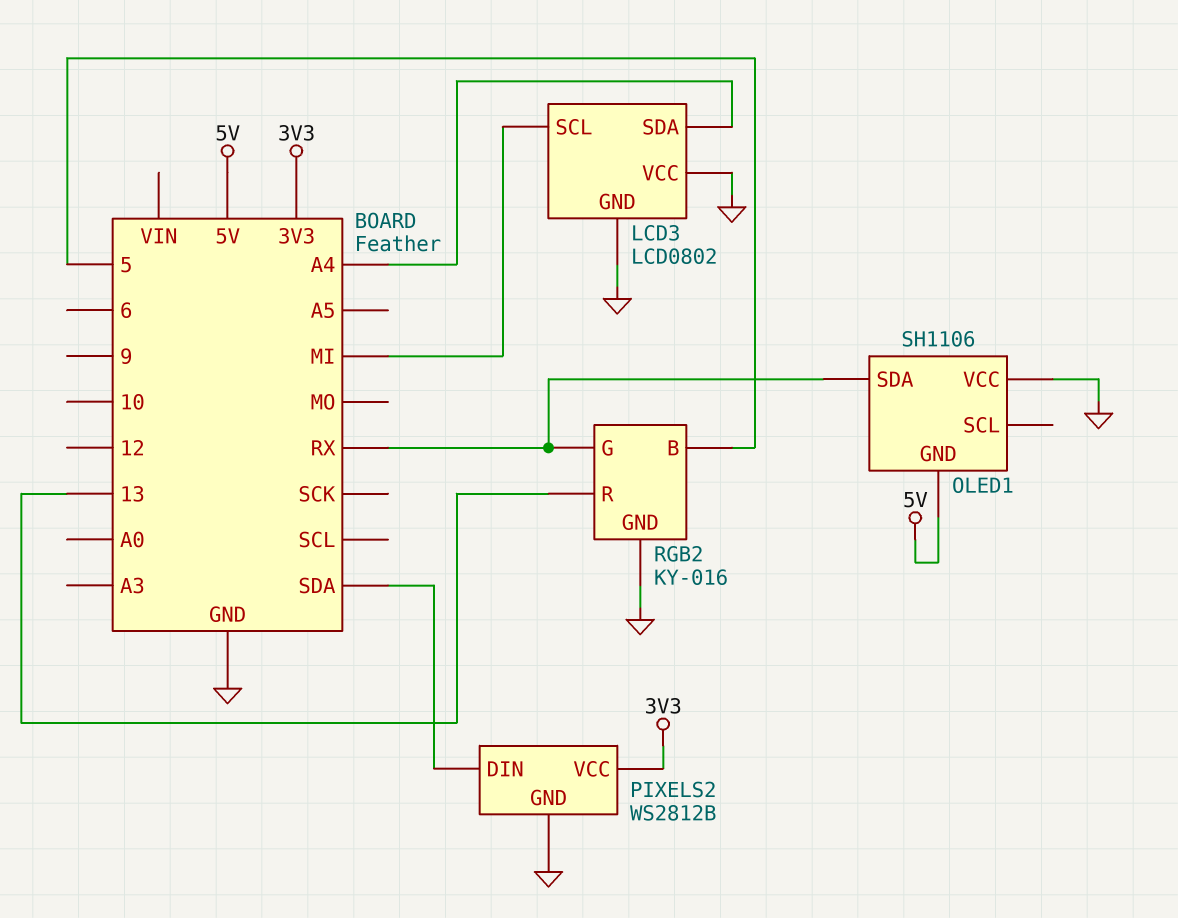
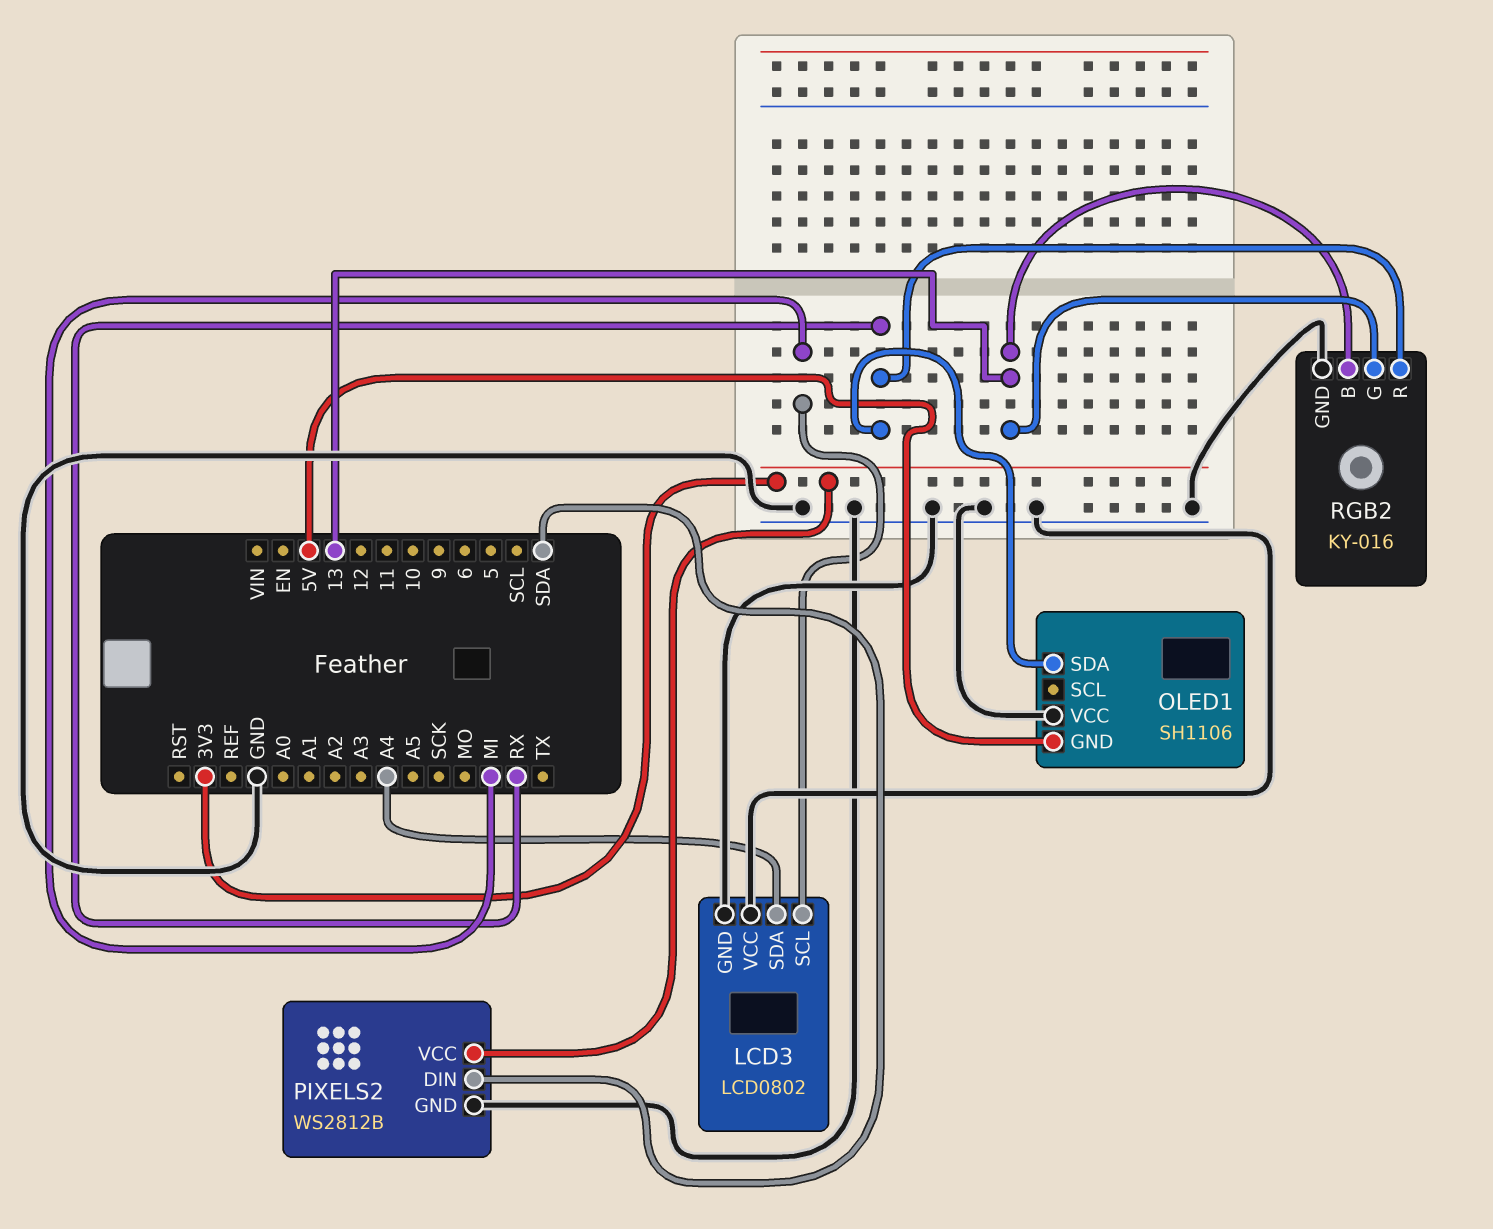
RGB2 pin B: 5 -> 13
RGB2 pin G: RX -> 13
RGB2 pin R: 13 -> RX

